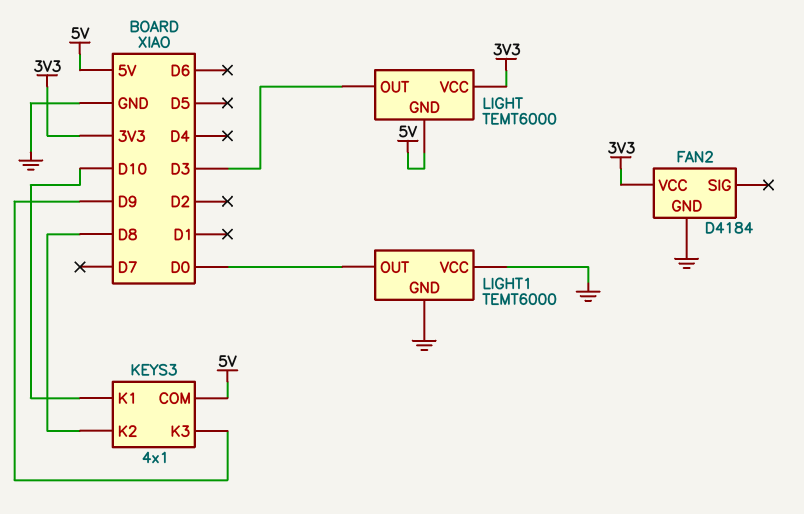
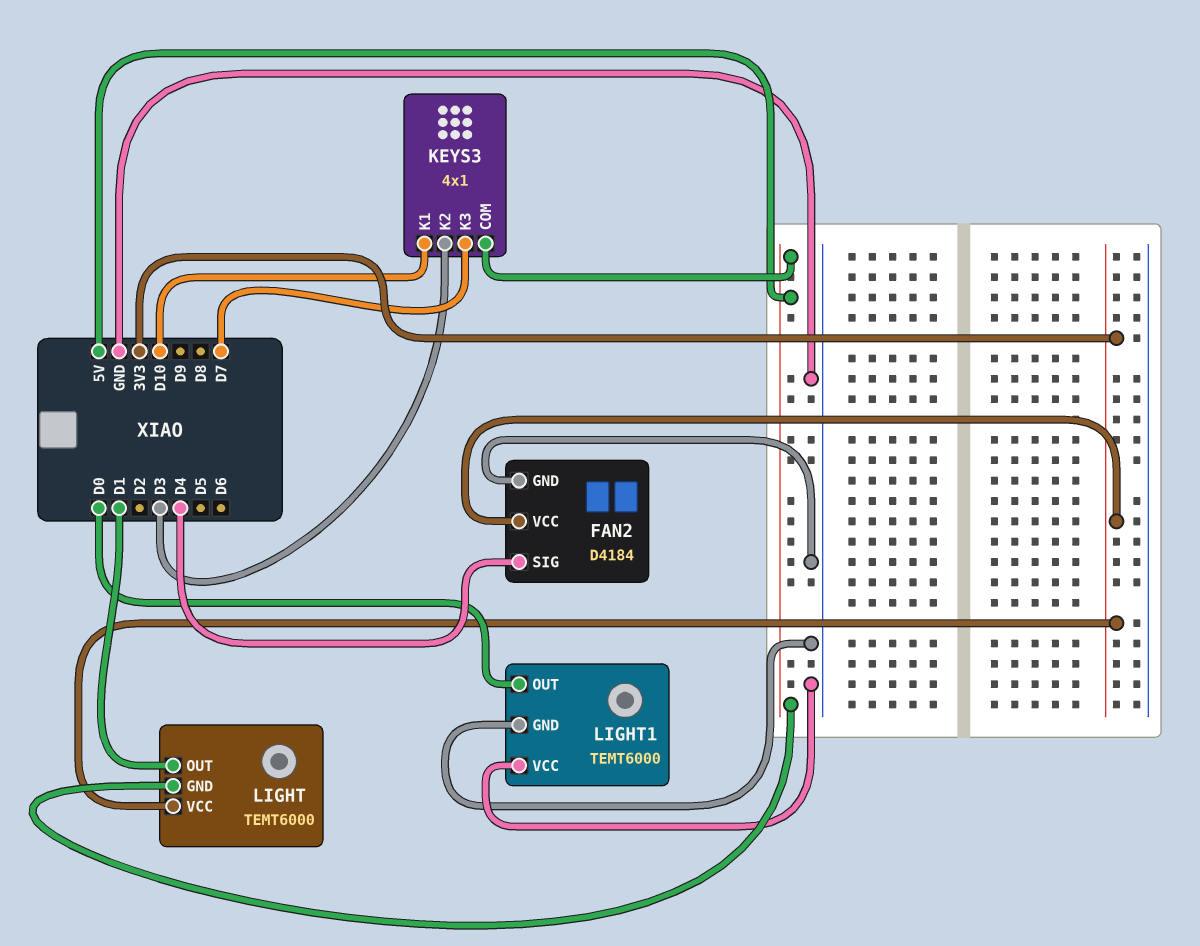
FAN2 pin SIG: none -> D4
KEYS3 pin K2: D8 -> D3
KEYS3 pin K3: D9 -> D7
LIGHT pin OUT: D3 -> D1

